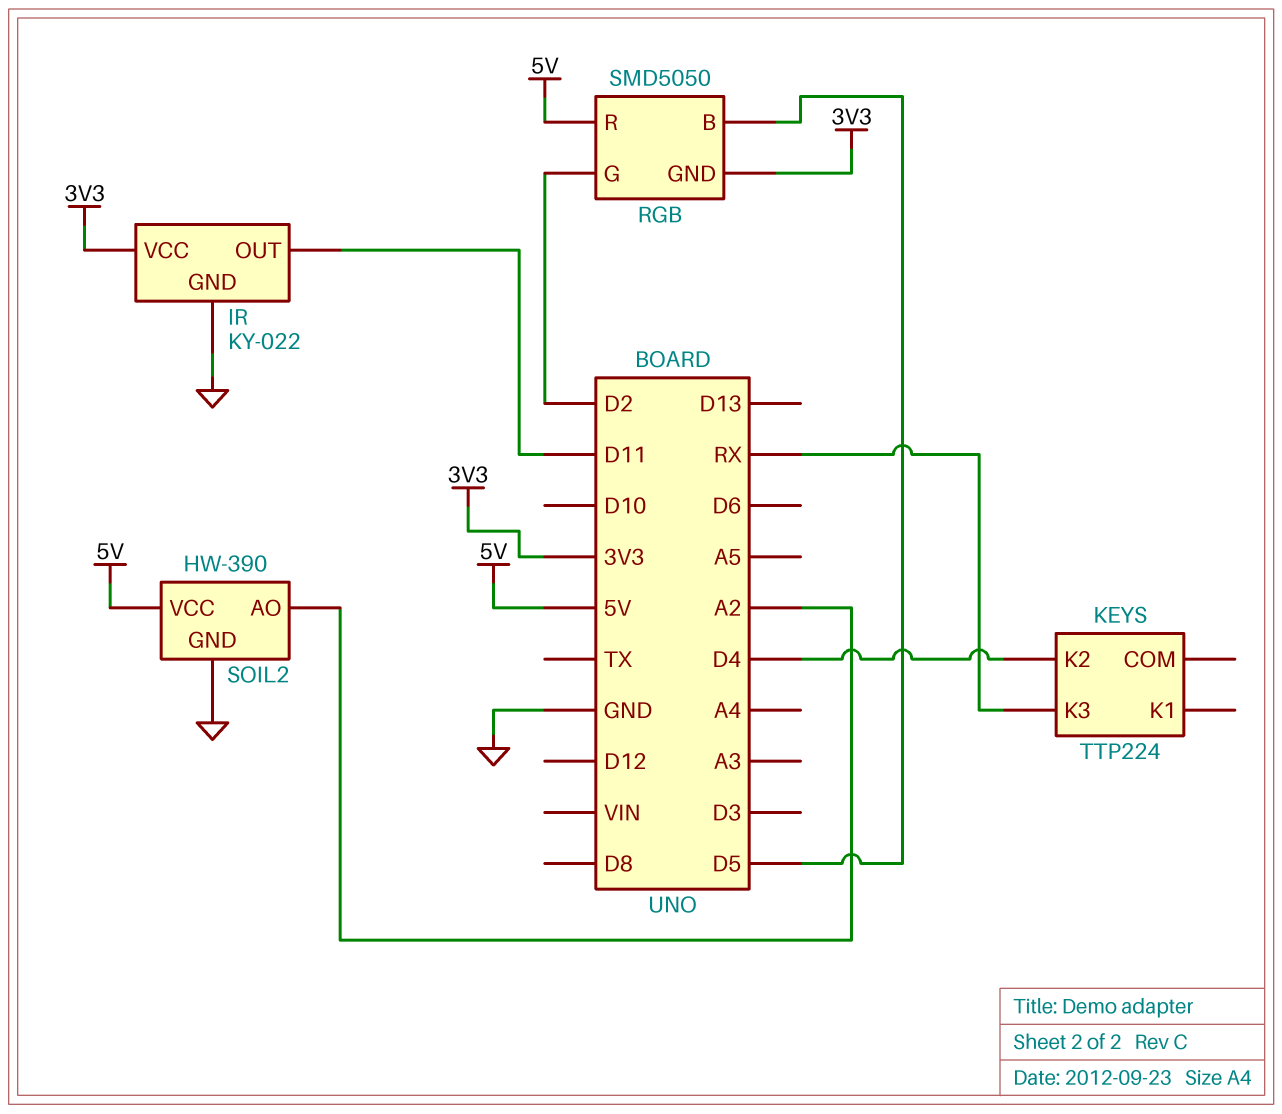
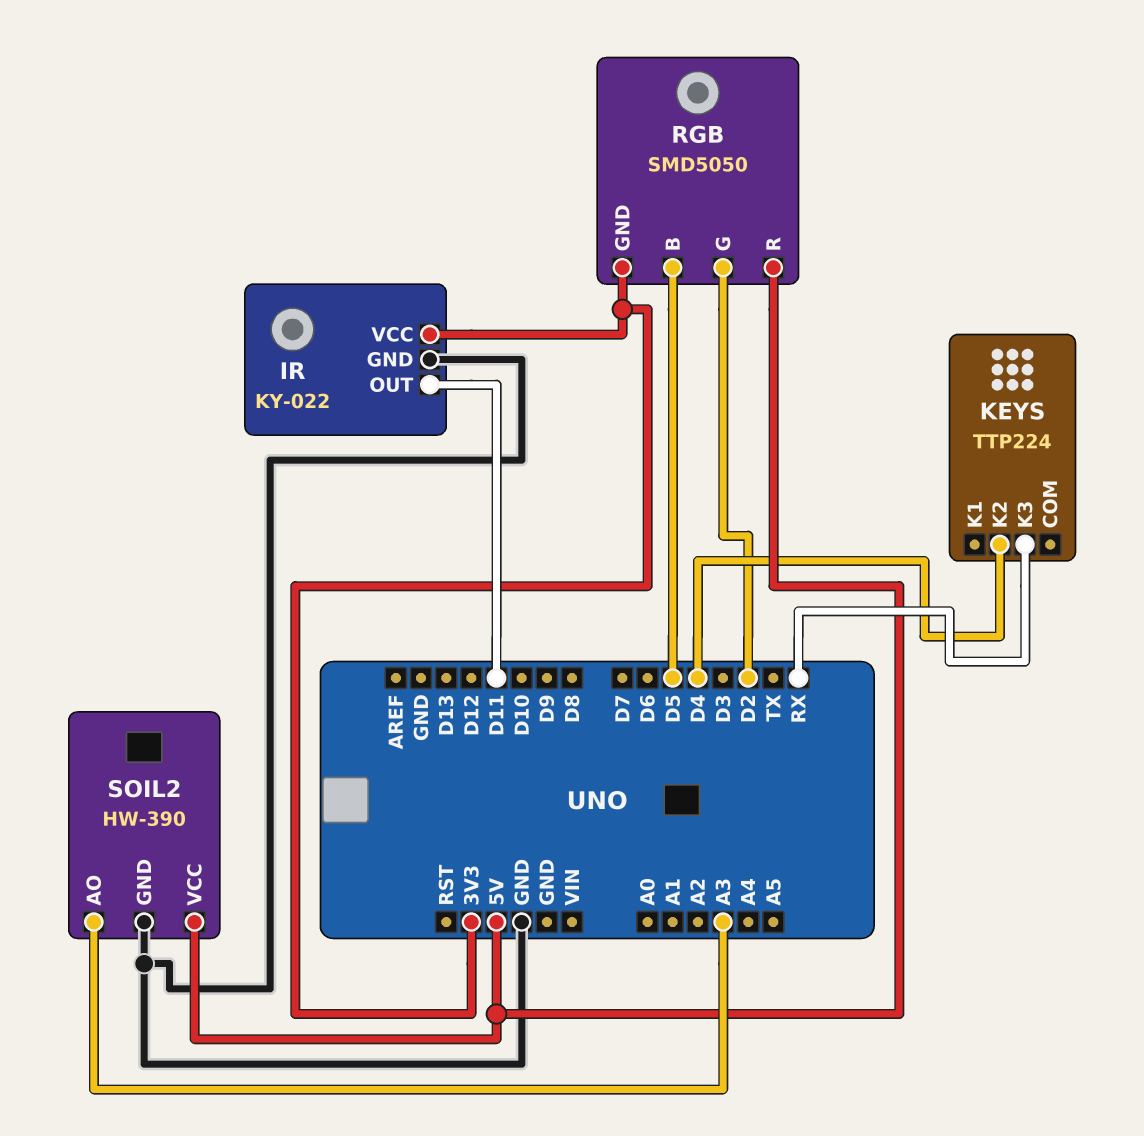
SOIL2 pin AO: A2 -> A3

